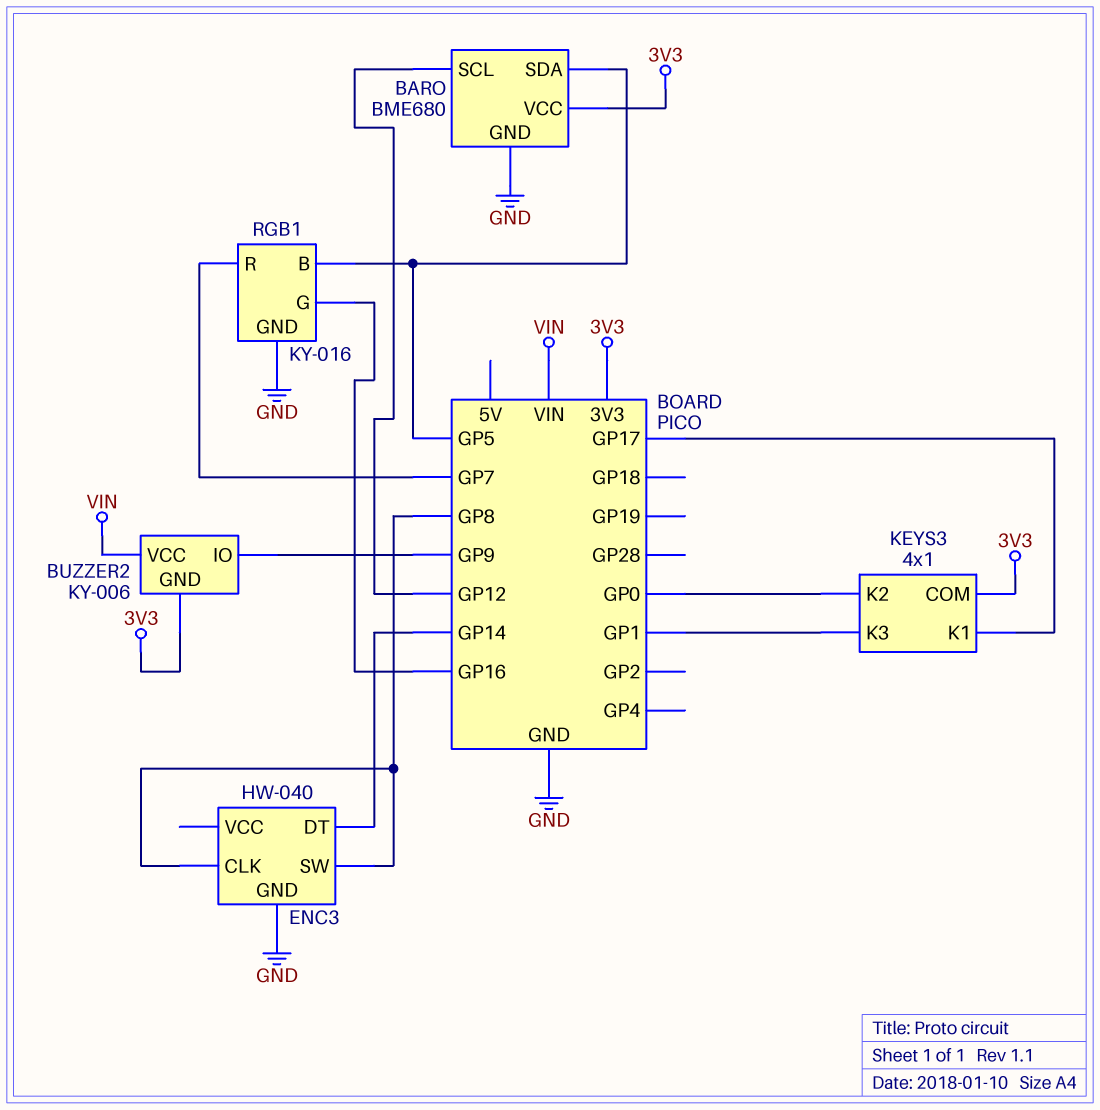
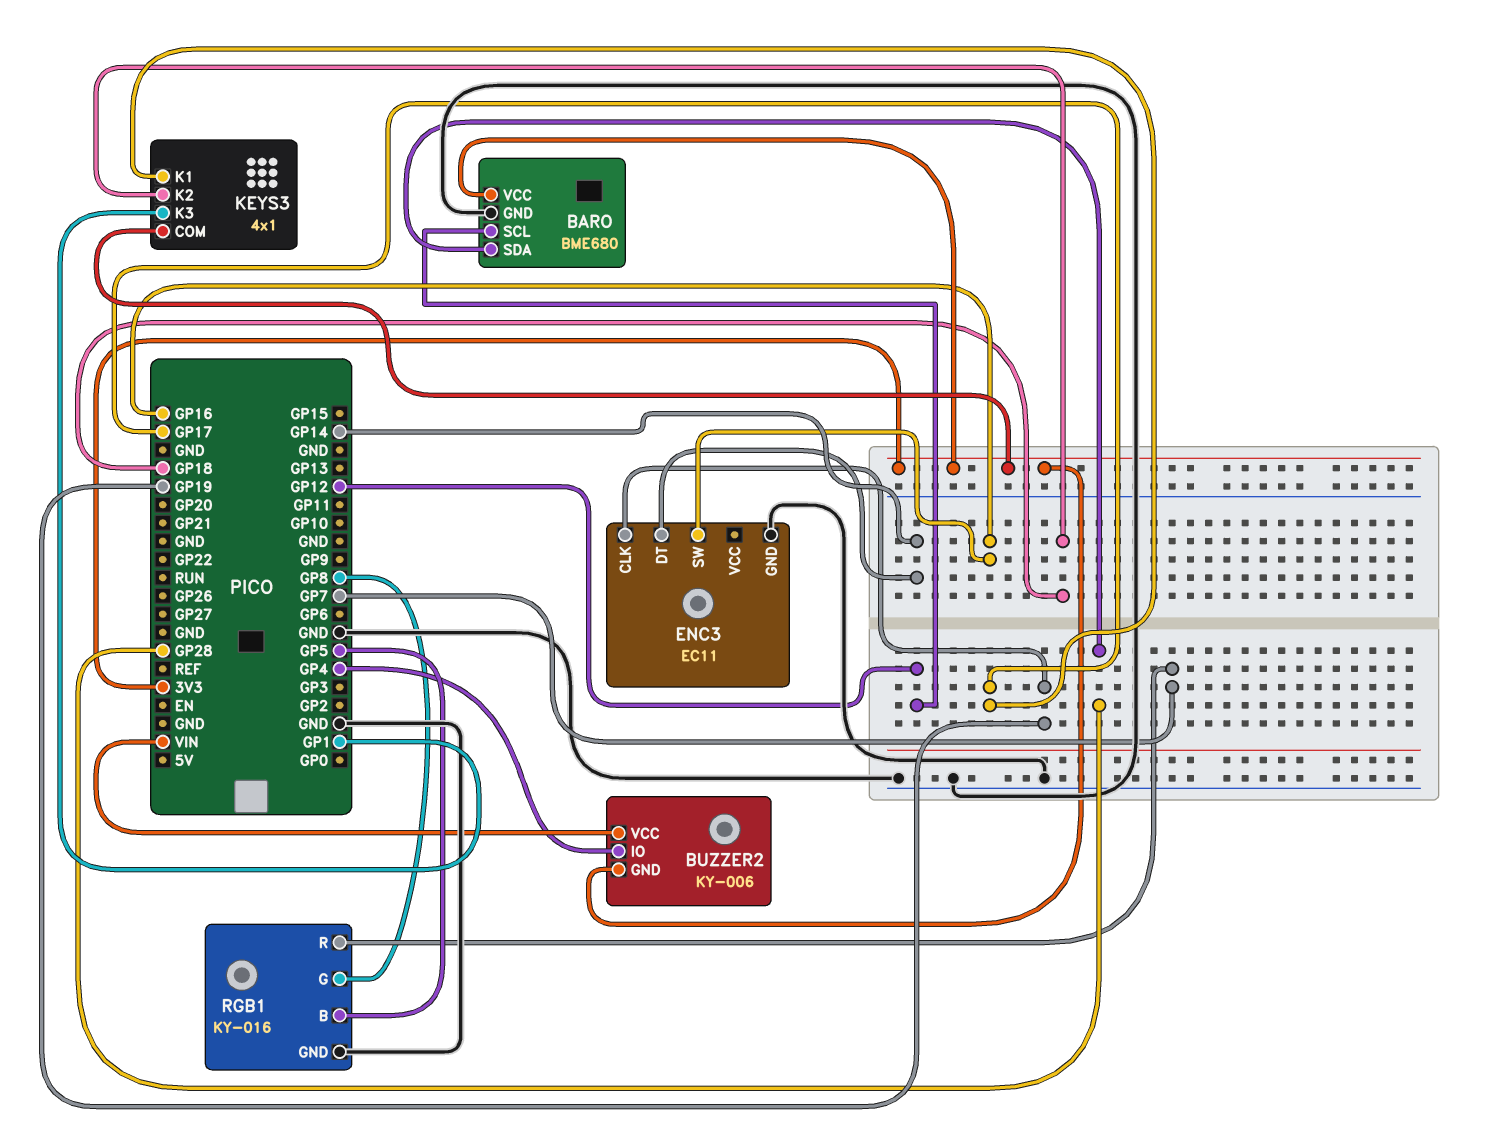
BARO pin SDA: GP5 -> GP28
BUZZER2 pin IO: GP9 -> GP4
ENC3: HW-040 -> EC11
ENC3 pin CLK: GP8 -> GP19
ENC3 pin SW: GP8 -> GP16
KEYS3 pin K2: GP0 -> GP18
RGB1 pin G: GP16 -> GP8

